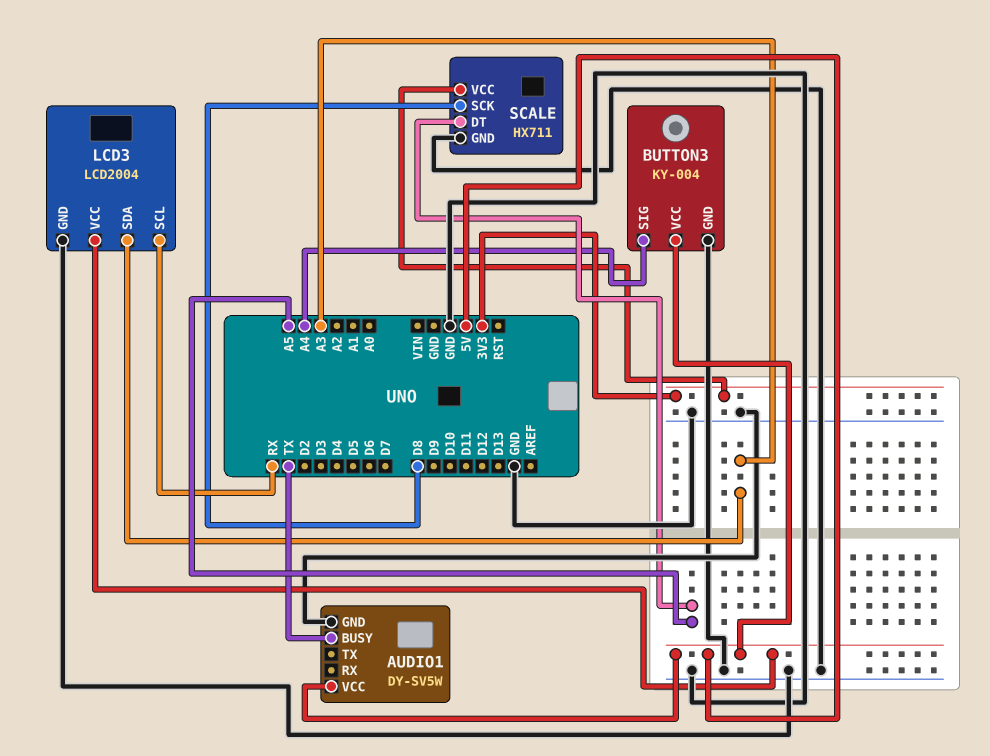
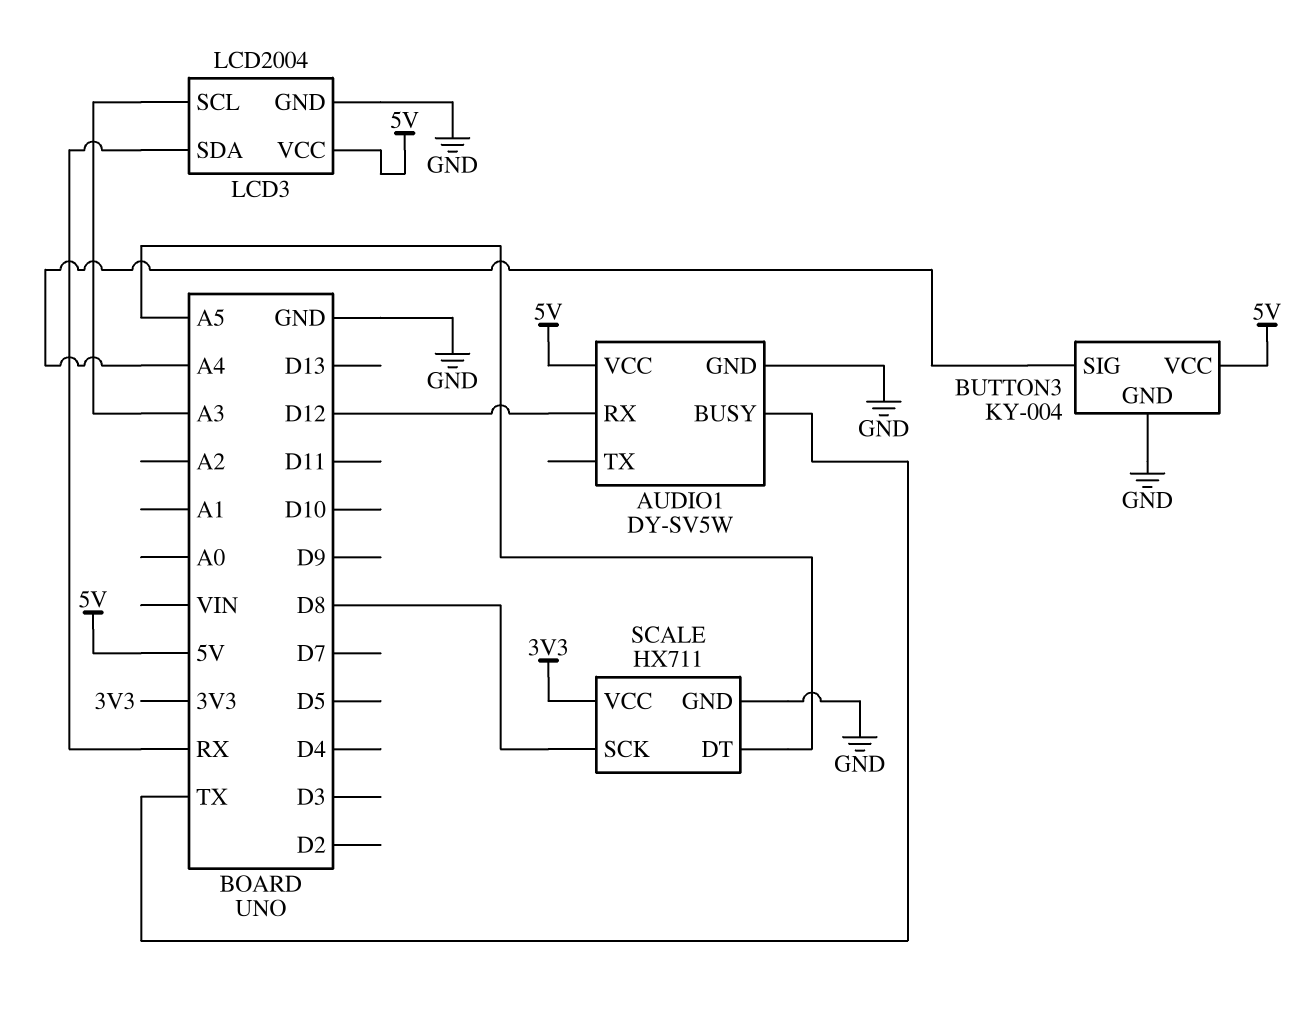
AUDIO1 pin RX: none -> D12
LCD3 pin SCL: RX -> A3
LCD3 pin SDA: A3 -> RX

